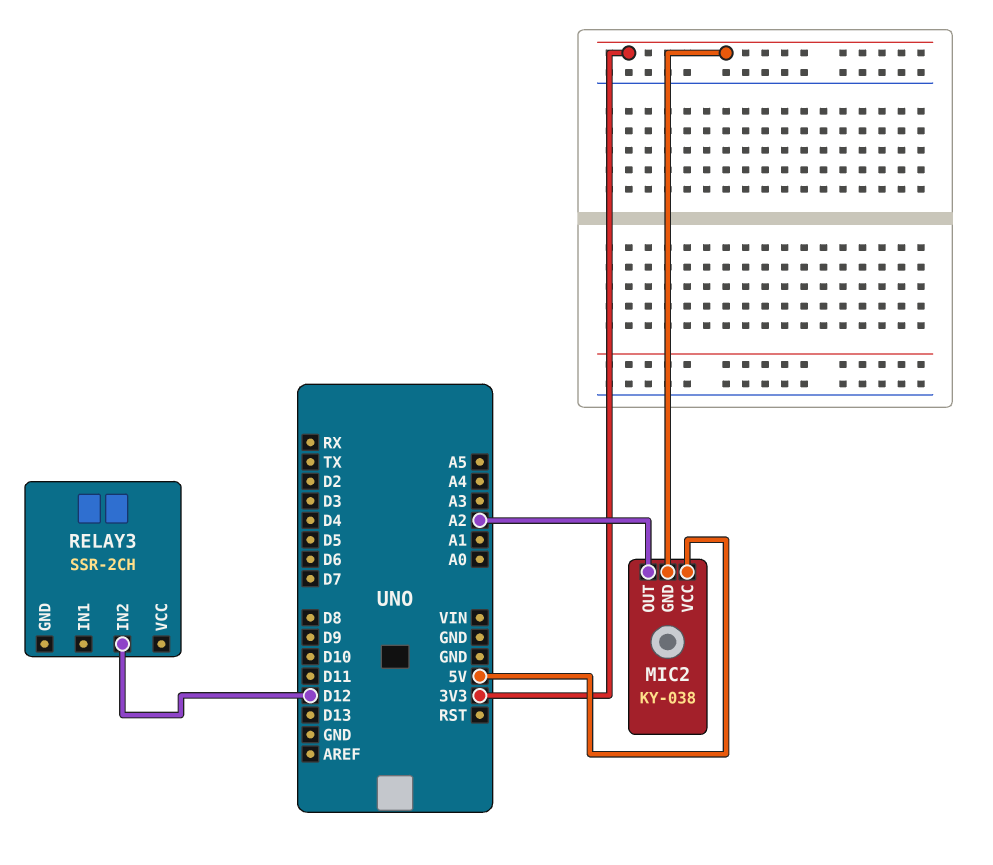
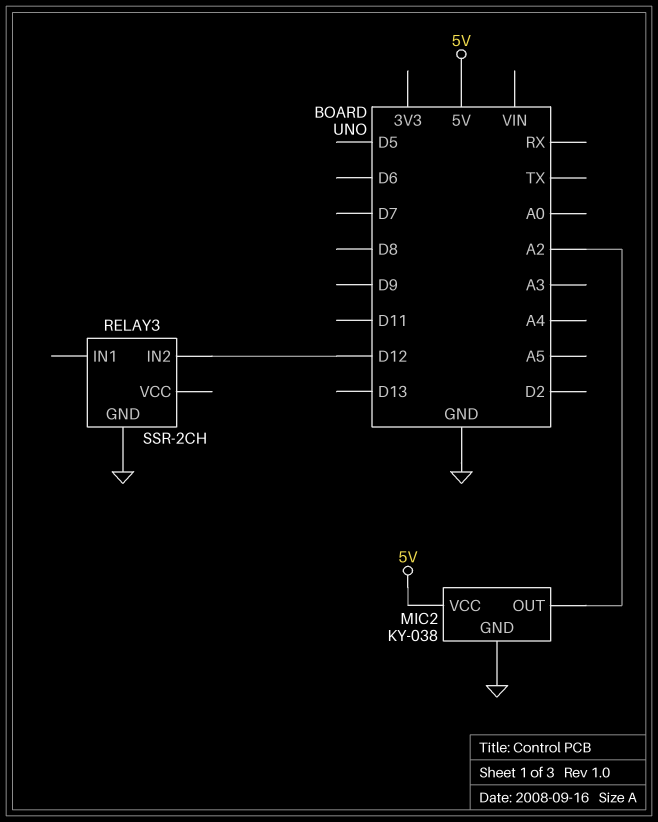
MIC2 pin GND: 3V3 -> GND
RELAY3 pin GND: none -> GND

